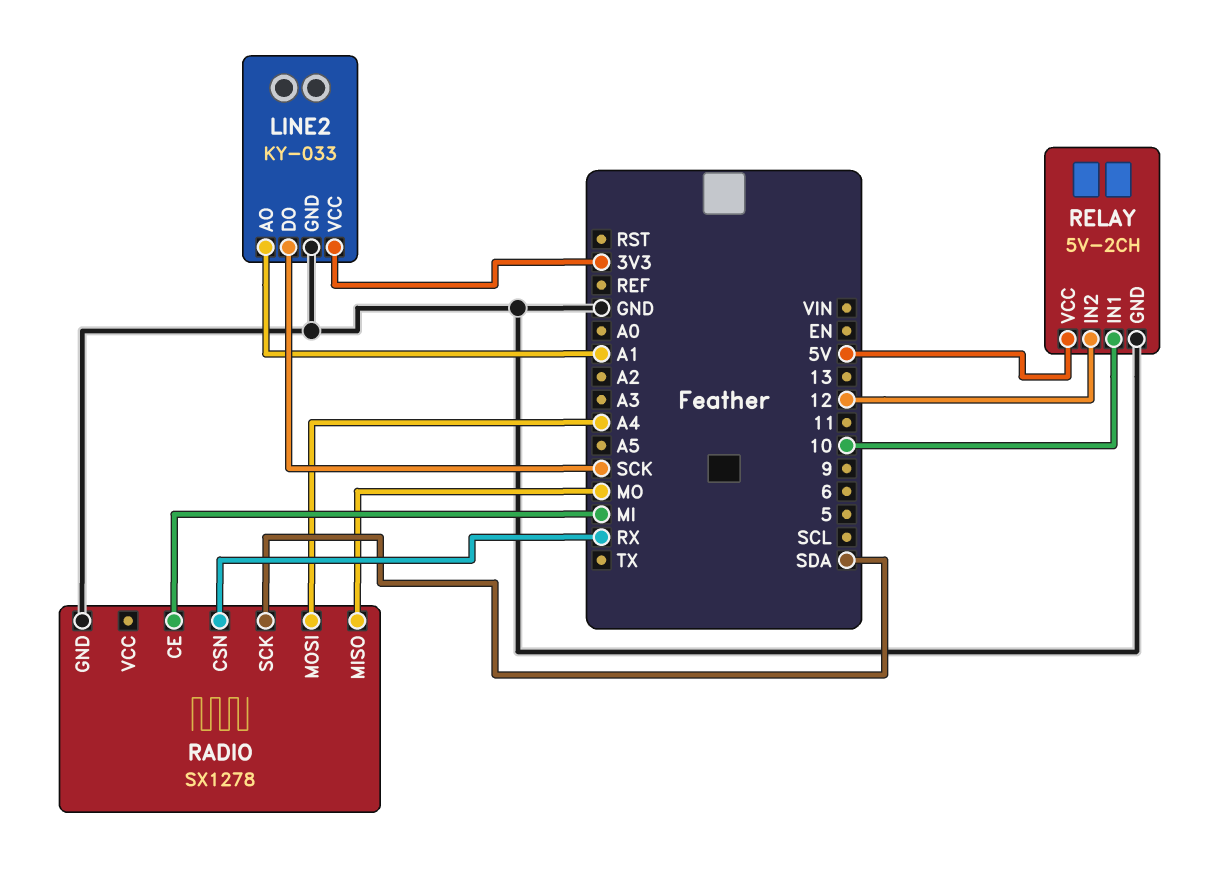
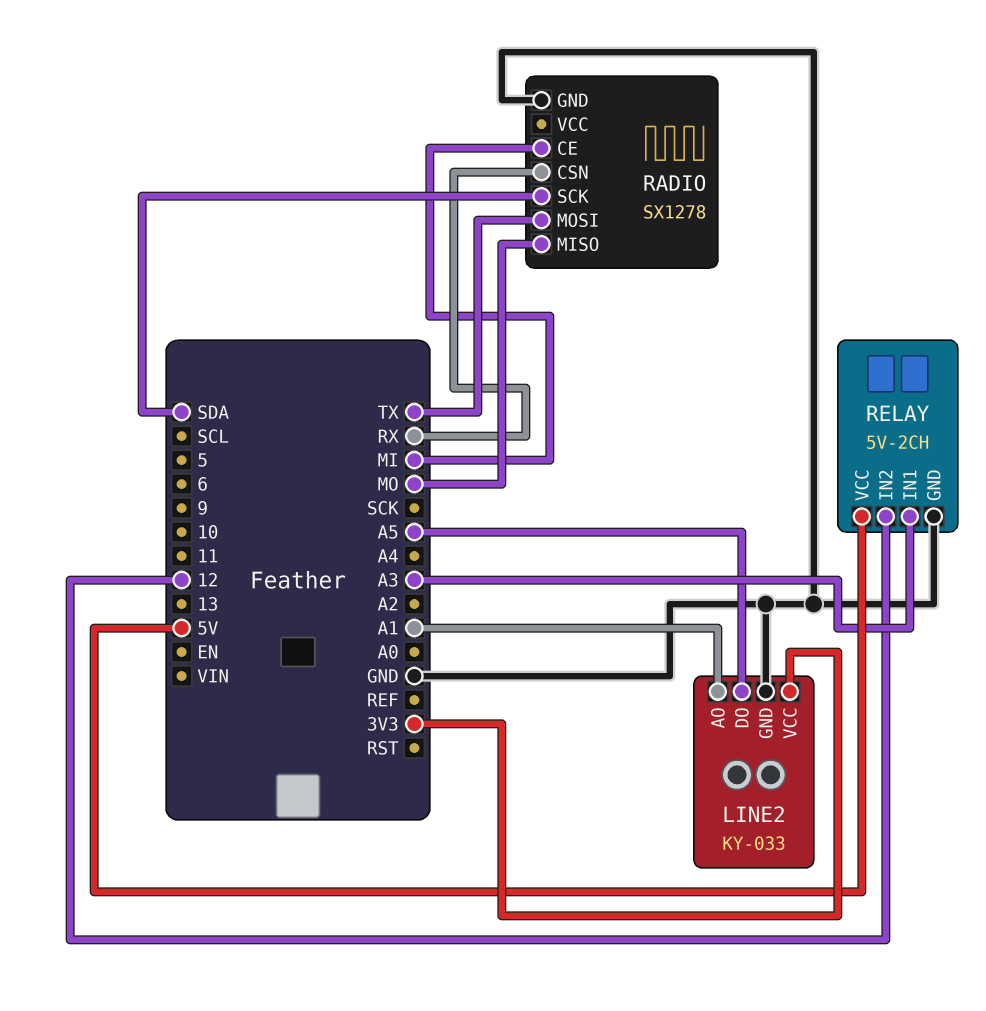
LINE2 pin DO: SCK -> A5
RADIO pin MOSI: A4 -> TX
RELAY pin IN1: 10 -> A3

